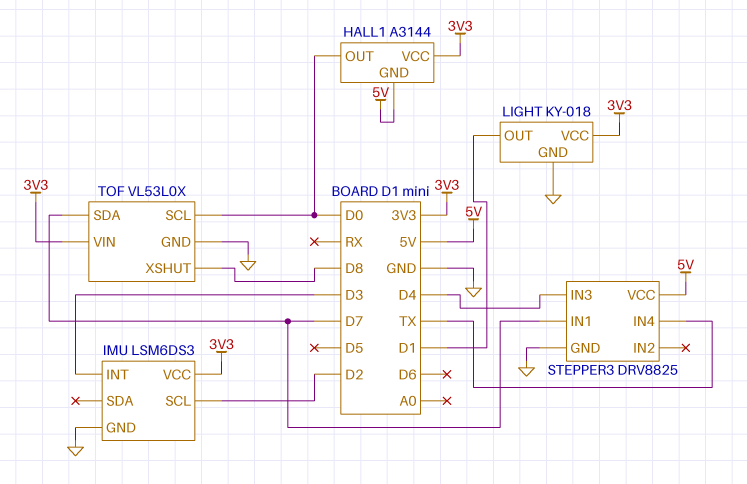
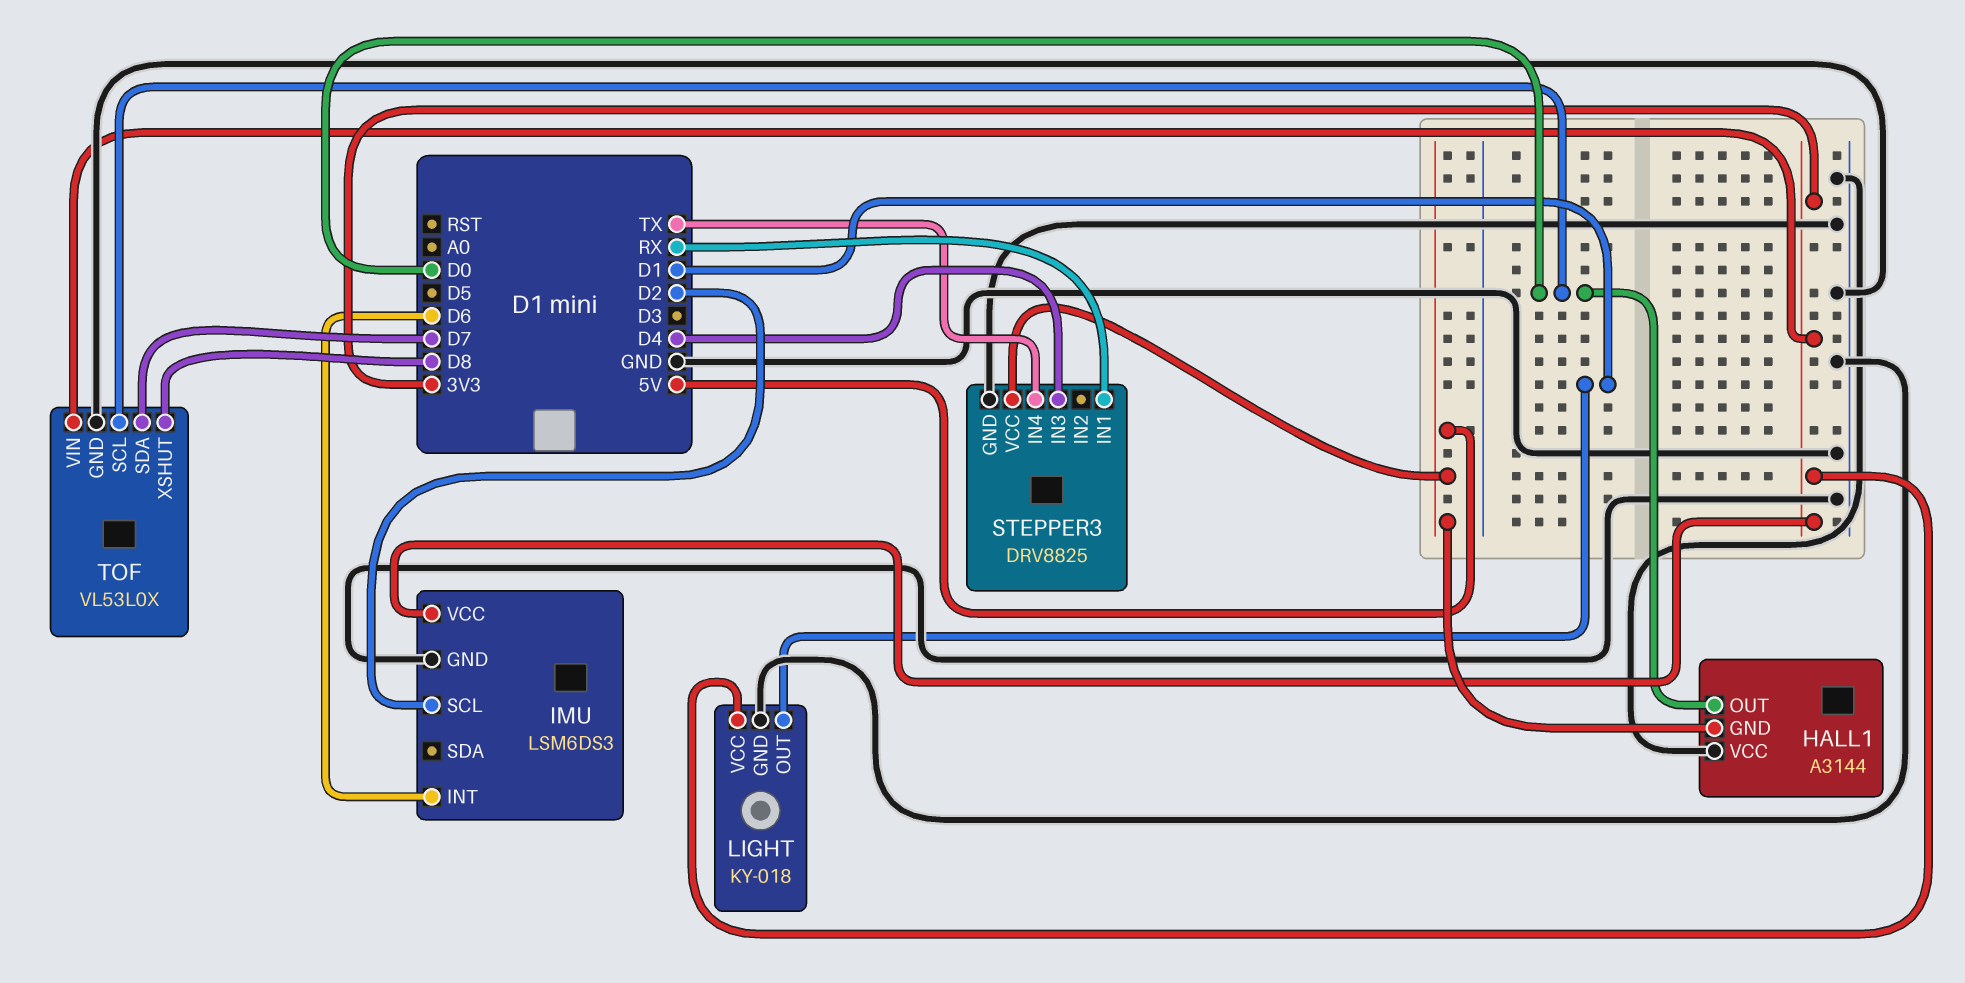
HALL1 pin VCC: 3V3 -> GND
IMU pin INT: D3 -> D6
STEPPER3 pin IN1: D7 -> RX

